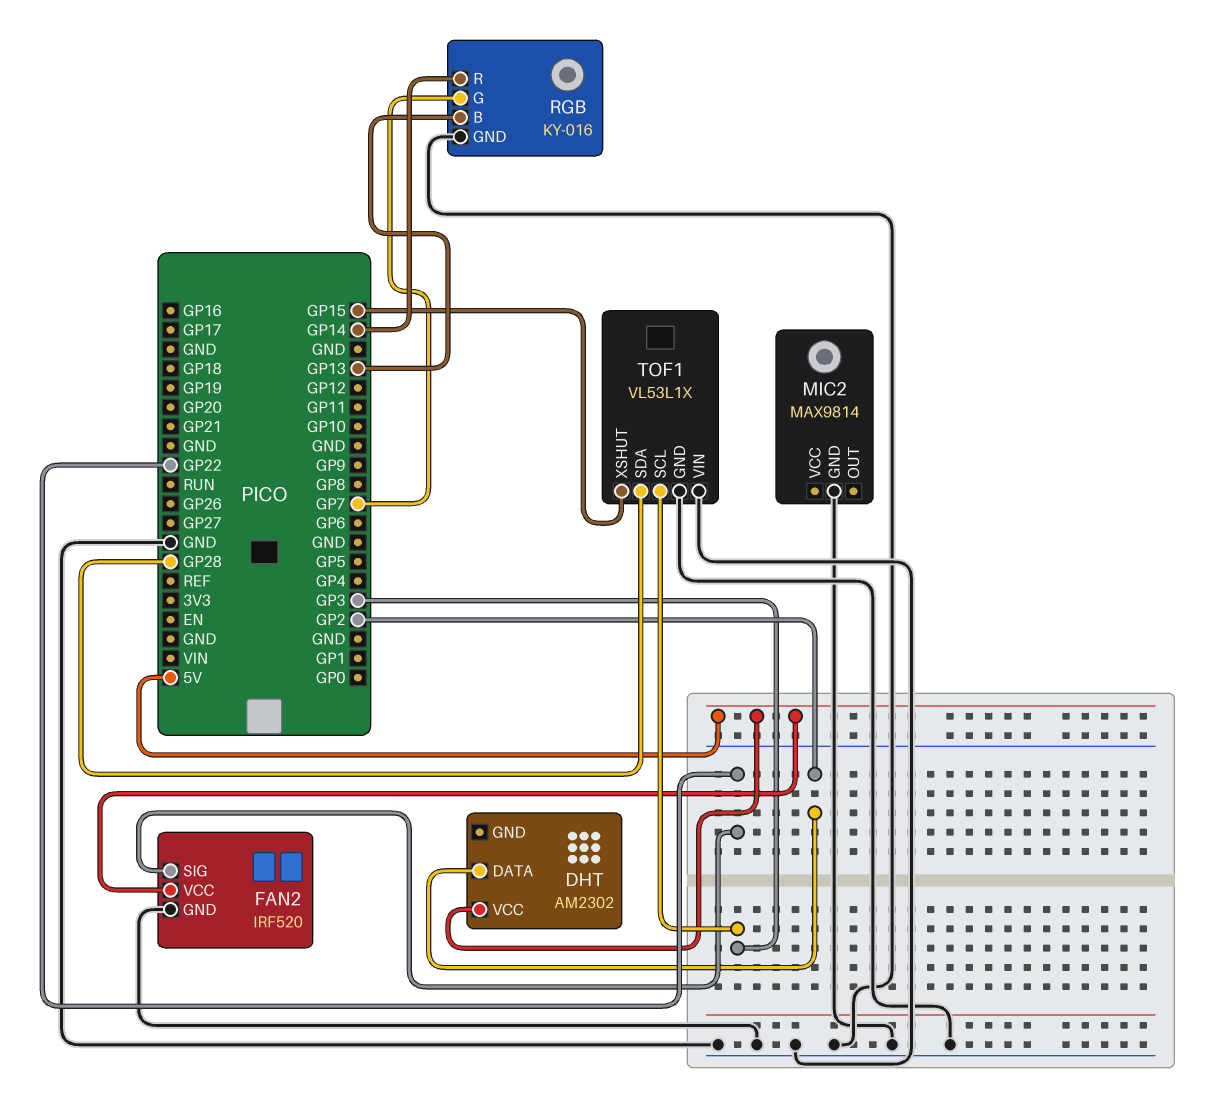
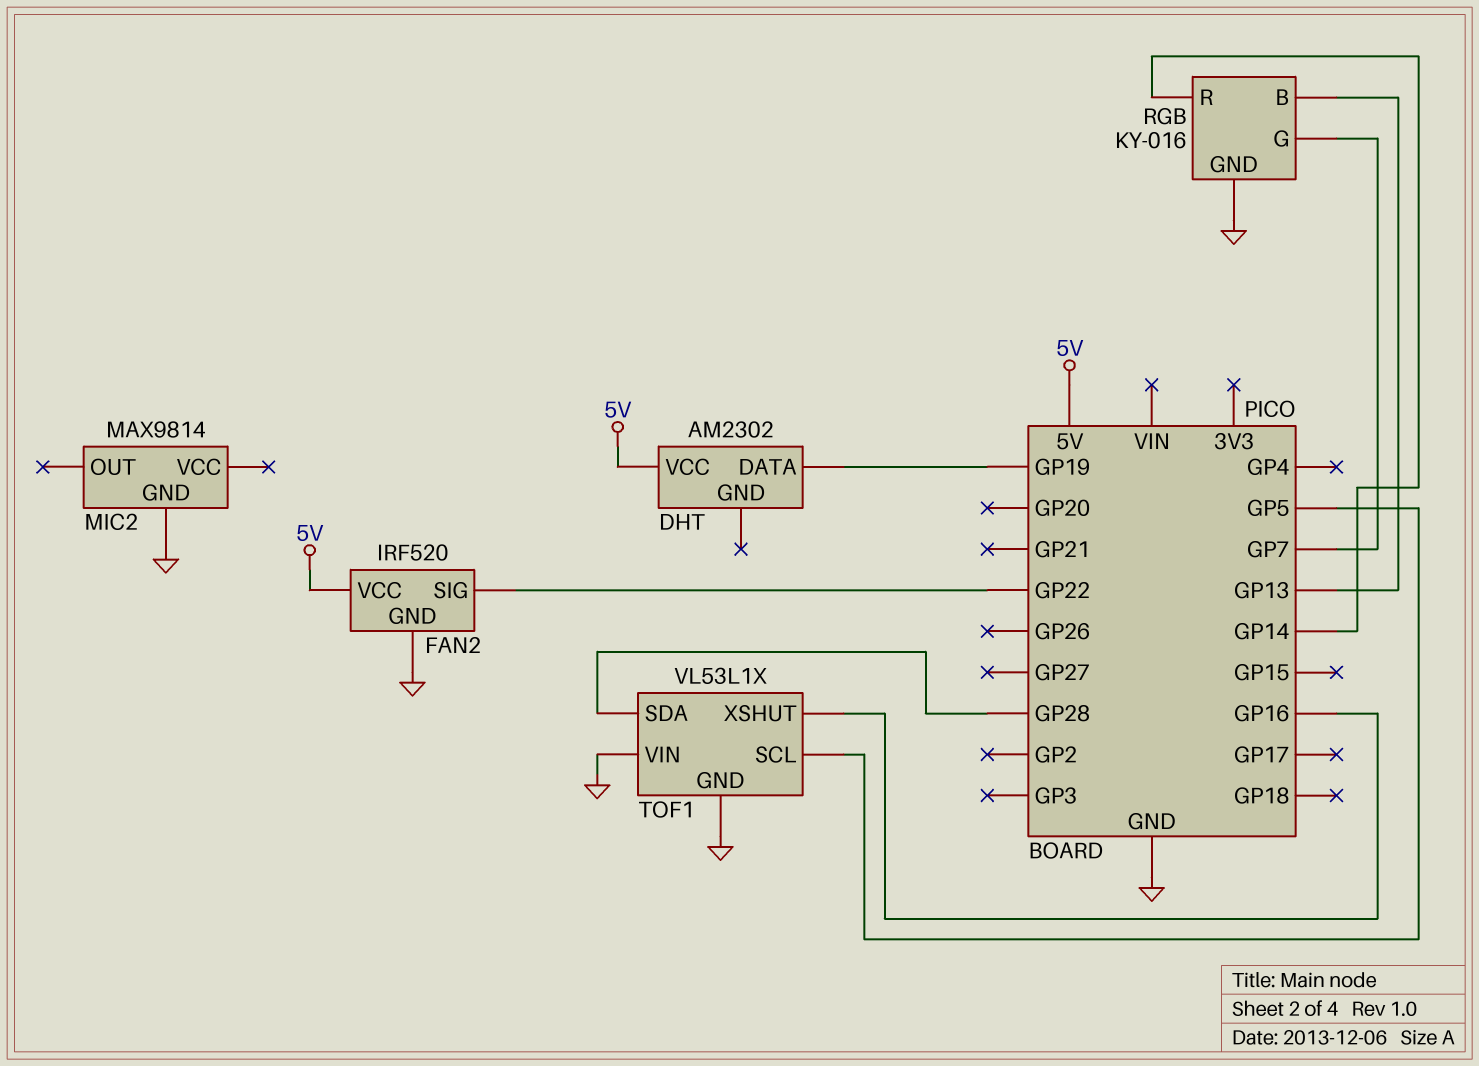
DHT pin DATA: GP2 -> GP19
TOF1 pin SCL: GP3 -> GP5
TOF1 pin XSHUT: GP15 -> GP16

